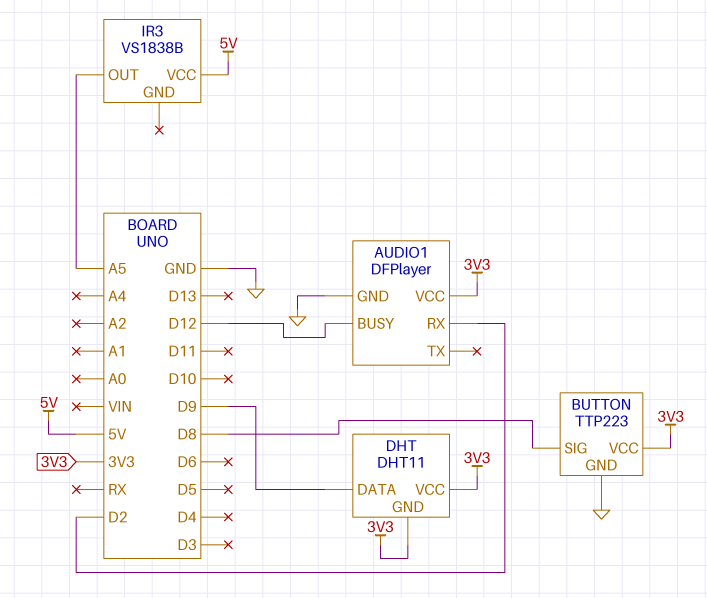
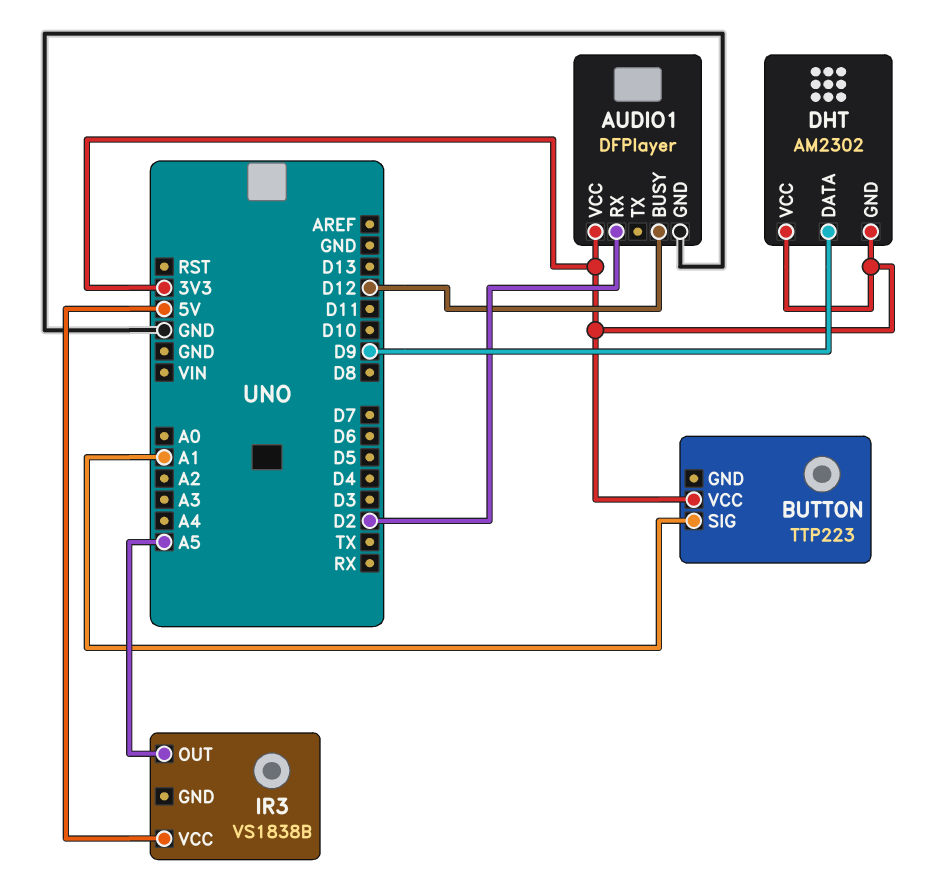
BUTTON pin GND: GND -> none
BUTTON pin SIG: D8 -> A1
DHT: DHT11 -> AM2302

